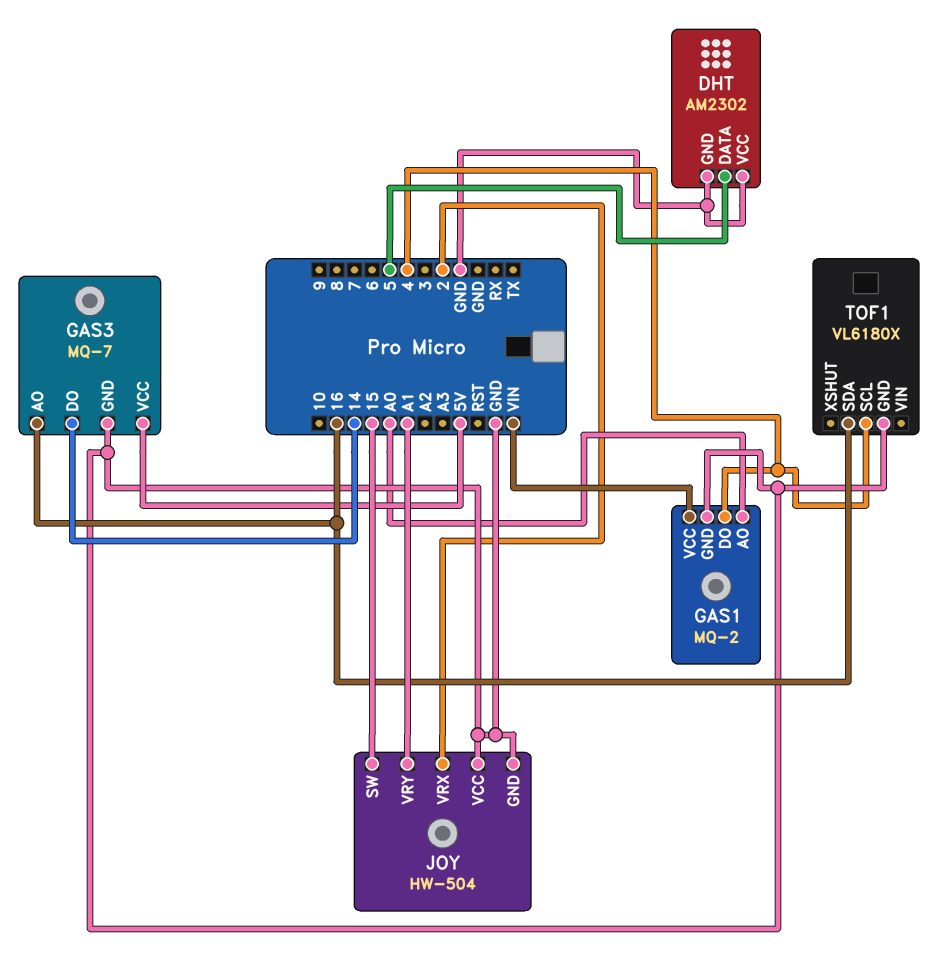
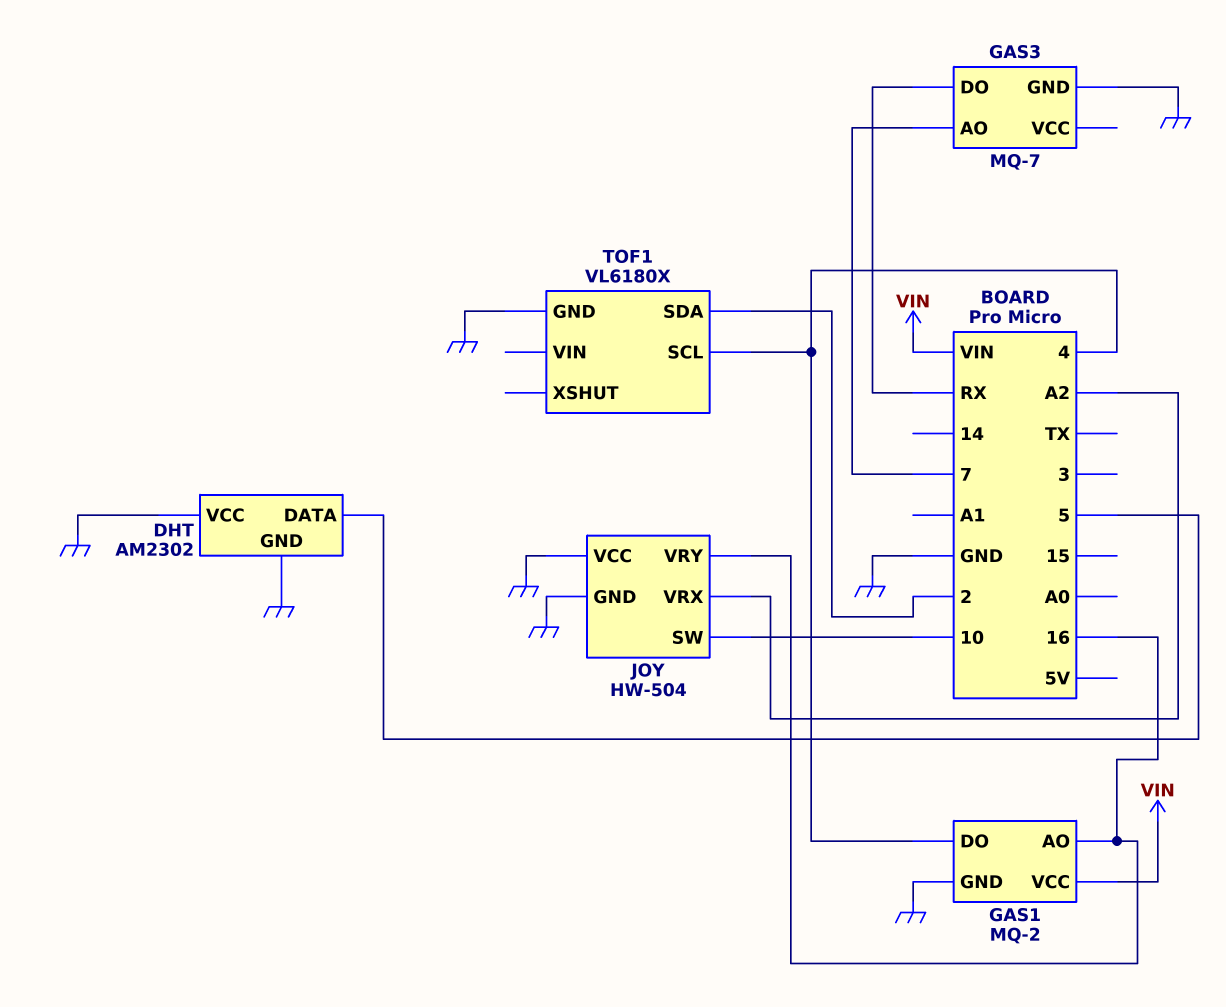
GAS1 pin AO: A0 -> 16
GAS3 pin AO: 16 -> 7
GAS3 pin DO: 14 -> RX
GAS3 pin VCC: 5V -> none
JOY pin SW: 15 -> 10
JOY pin VRX: 2 -> A2
JOY pin VRY: A1 -> 16
TOF1 pin SDA: 16 -> 2

